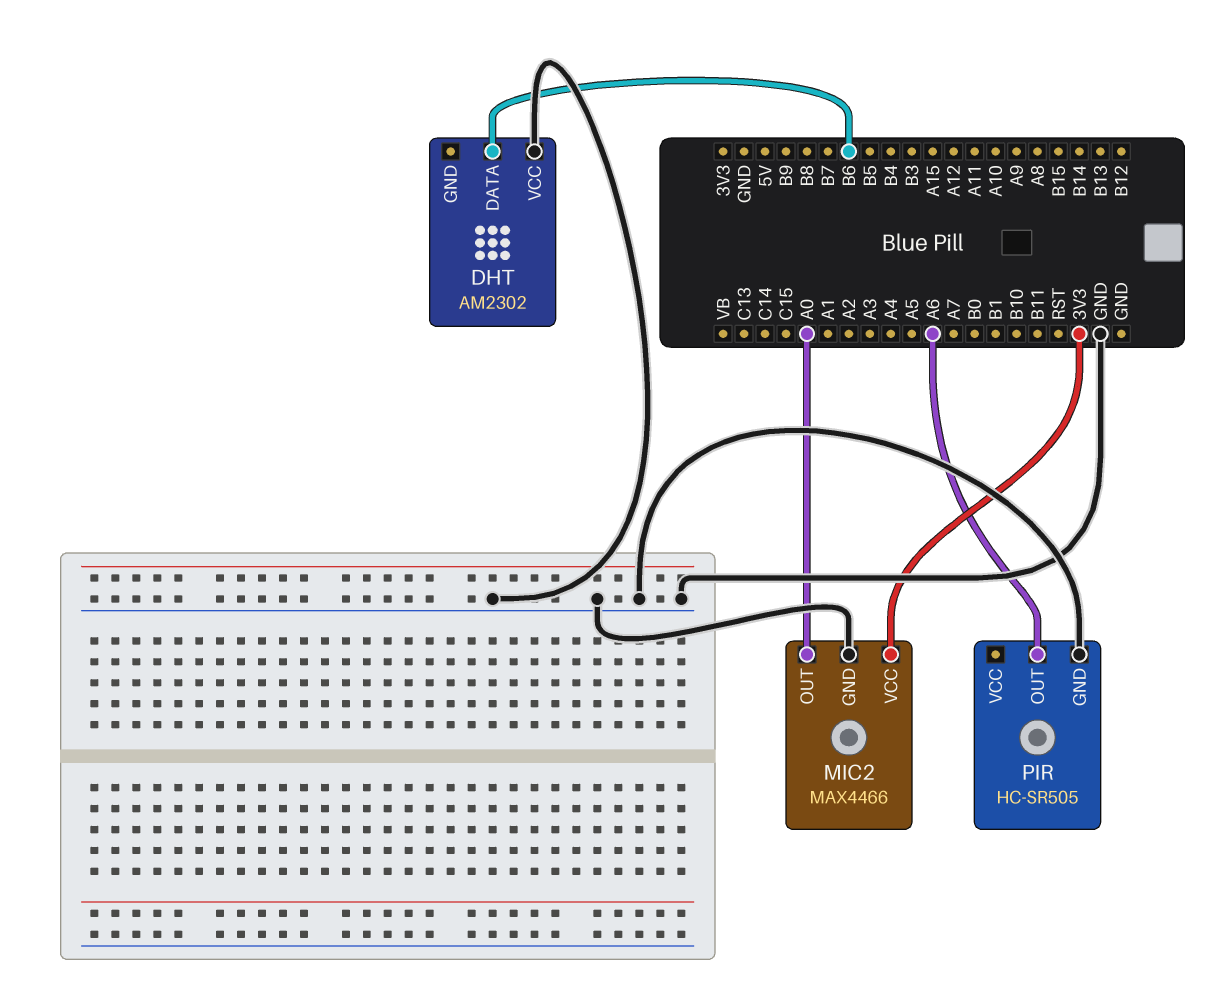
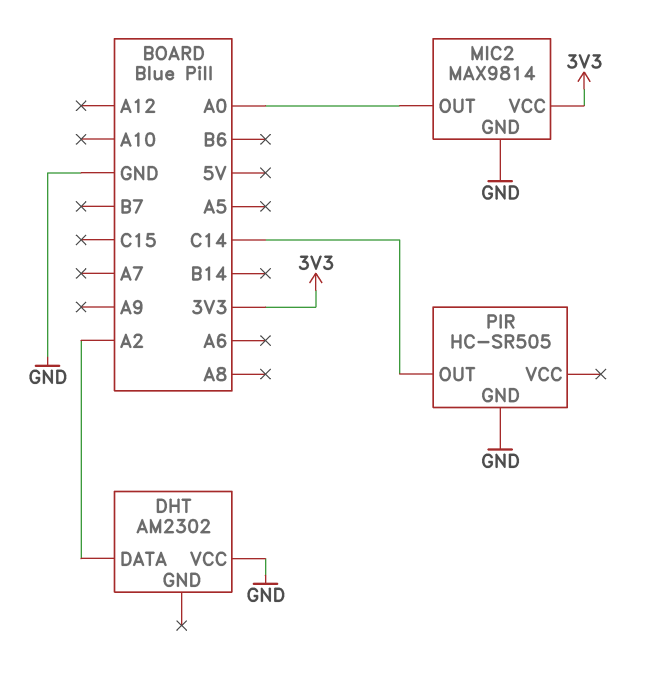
DHT pin DATA: B6 -> A2
MIC2: MAX4466 -> MAX9814
PIR pin OUT: A6 -> C14

